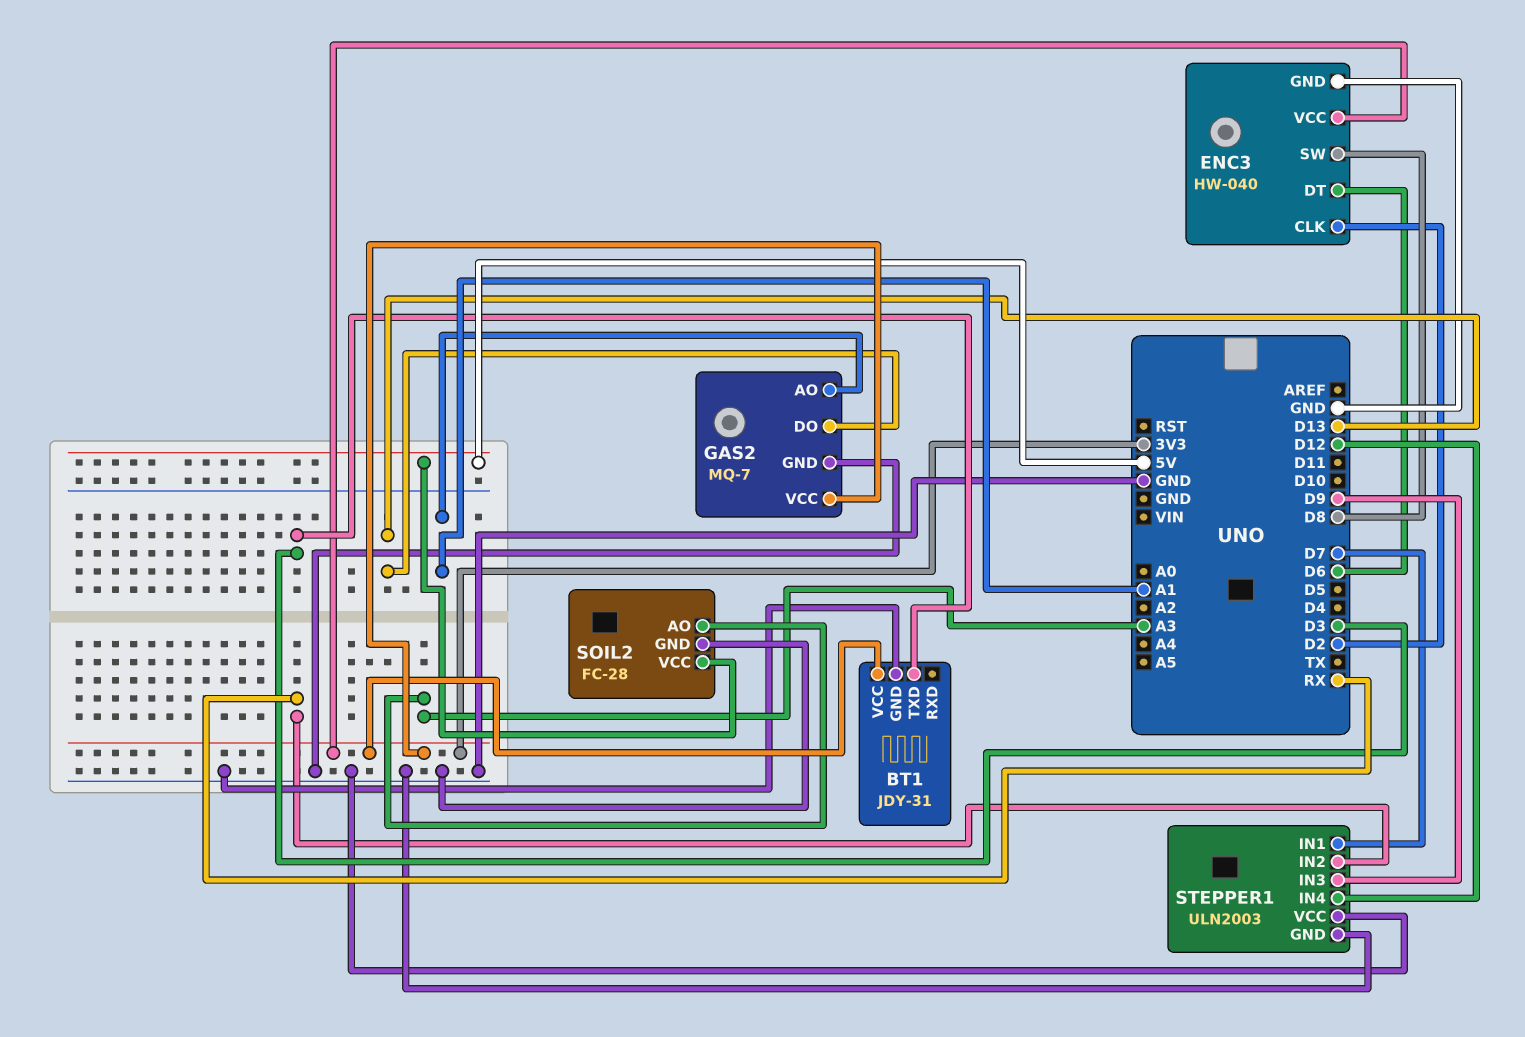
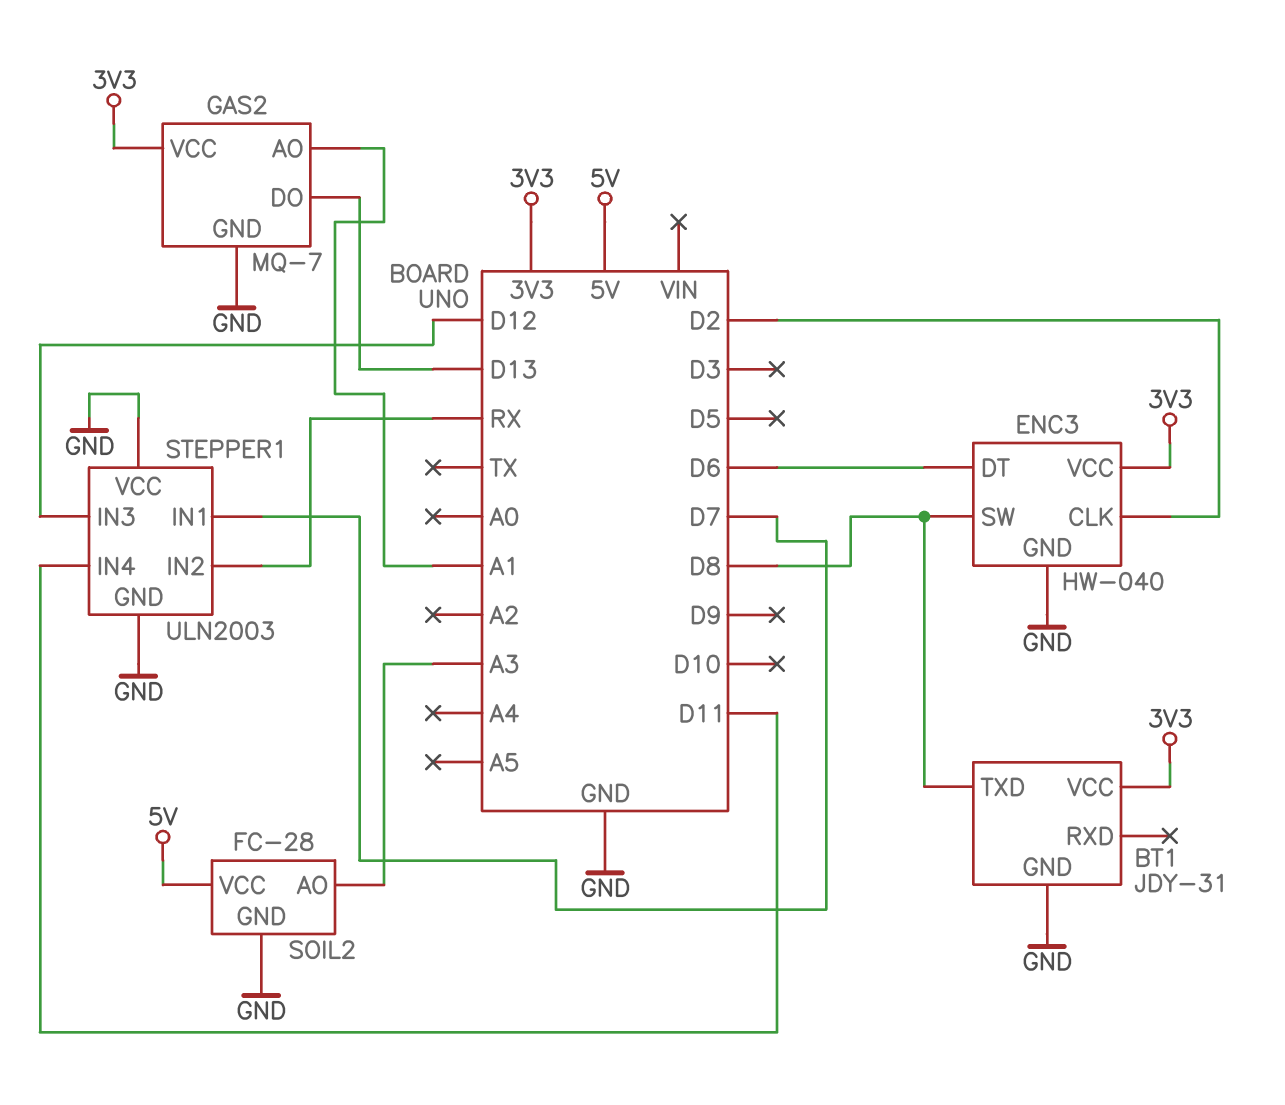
BT1 pin TXD: D3 -> D8
STEPPER1 pin IN3: D9 -> D12
STEPPER1 pin IN4: D12 -> D11

